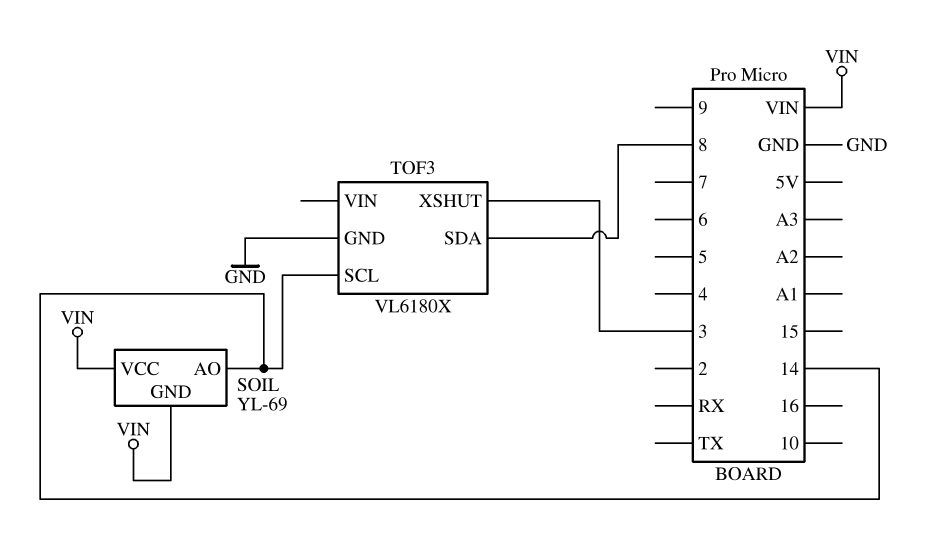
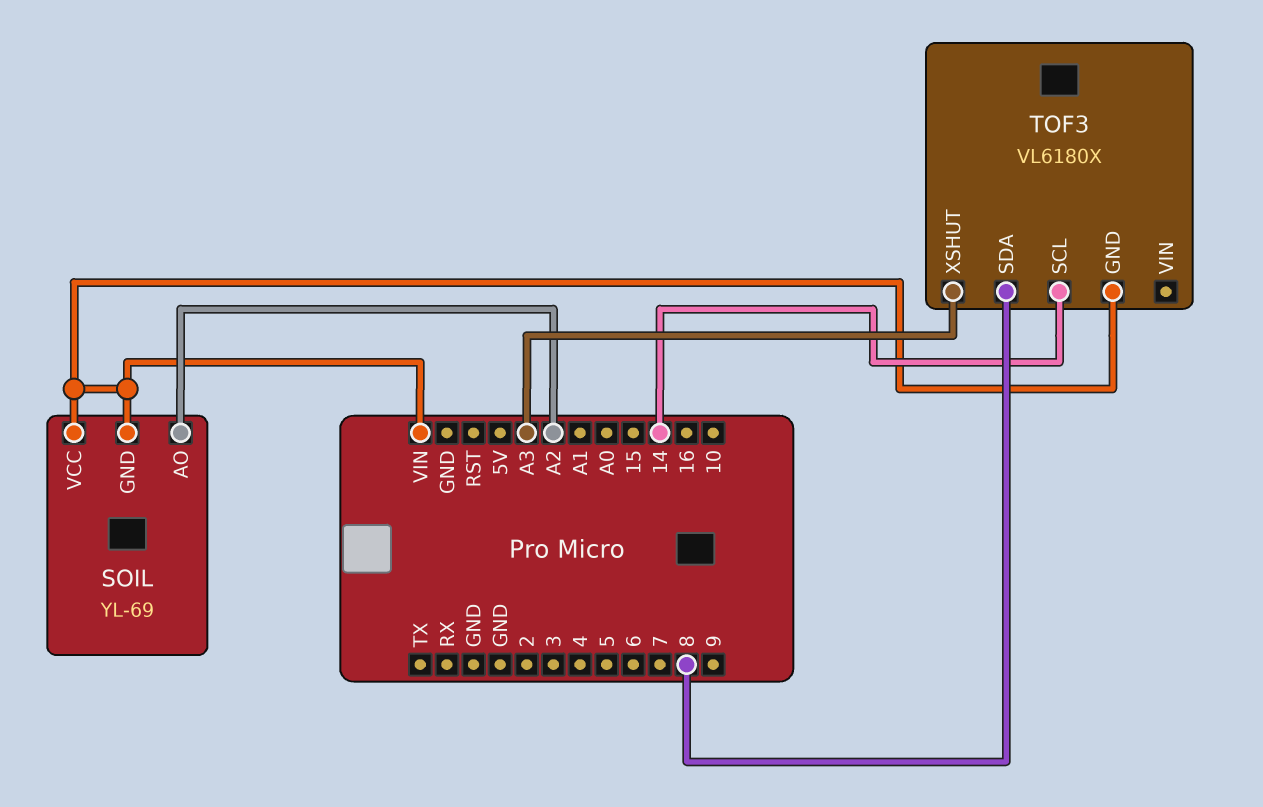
SOIL pin AO: 14 -> A2
TOF3 pin GND: GND -> VIN
TOF3 pin XSHUT: 3 -> A3

